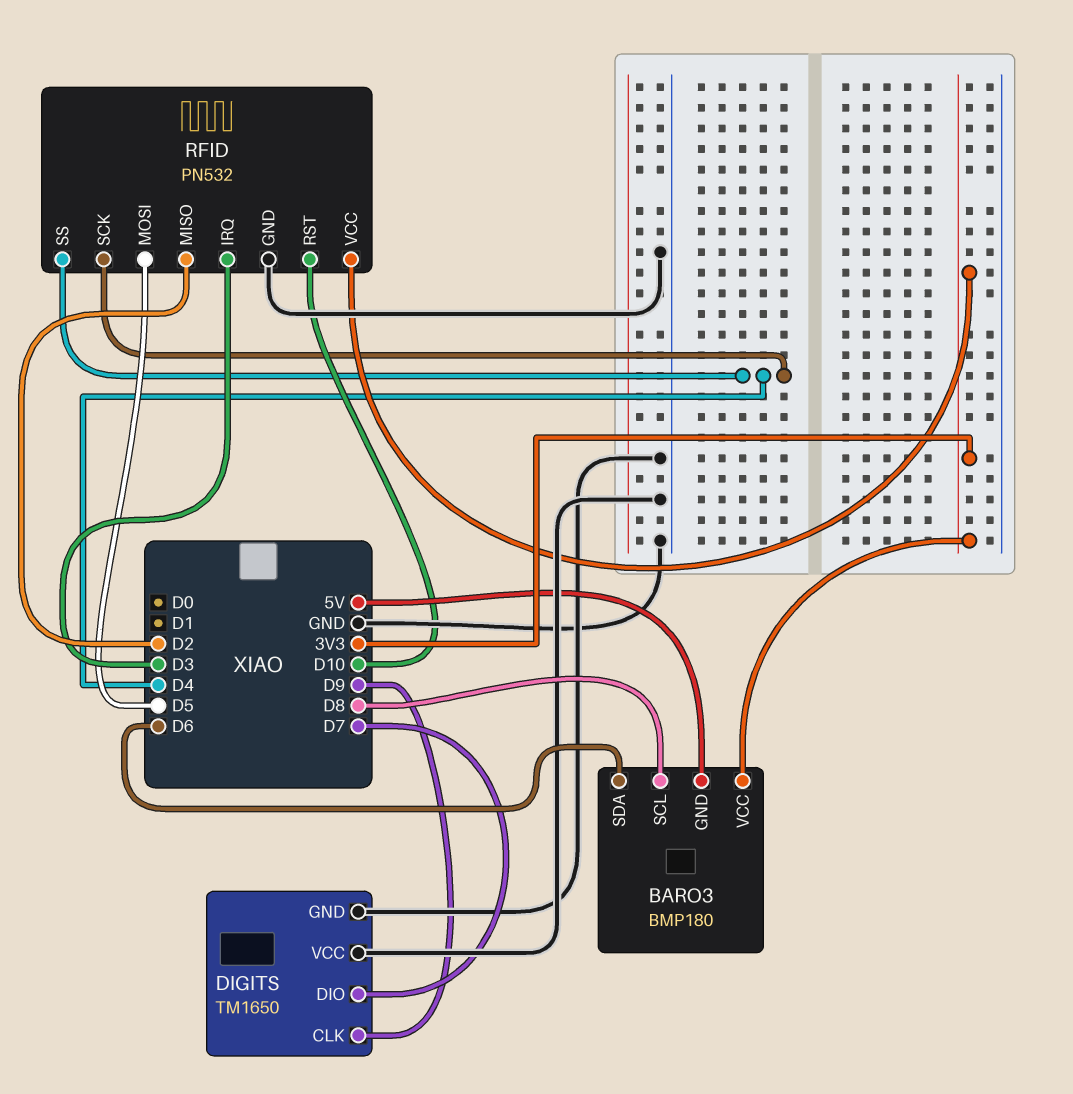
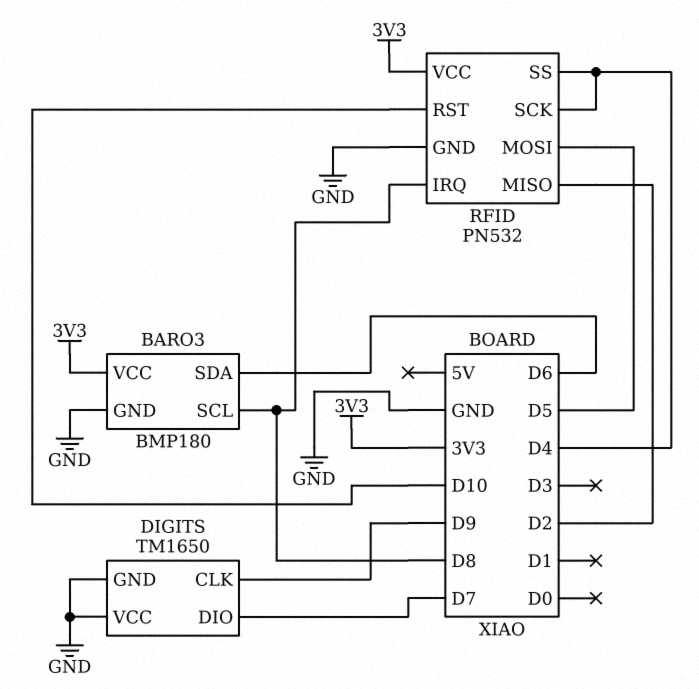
BARO3 pin GND: 5V -> GND
RFID pin IRQ: D3 -> D8

